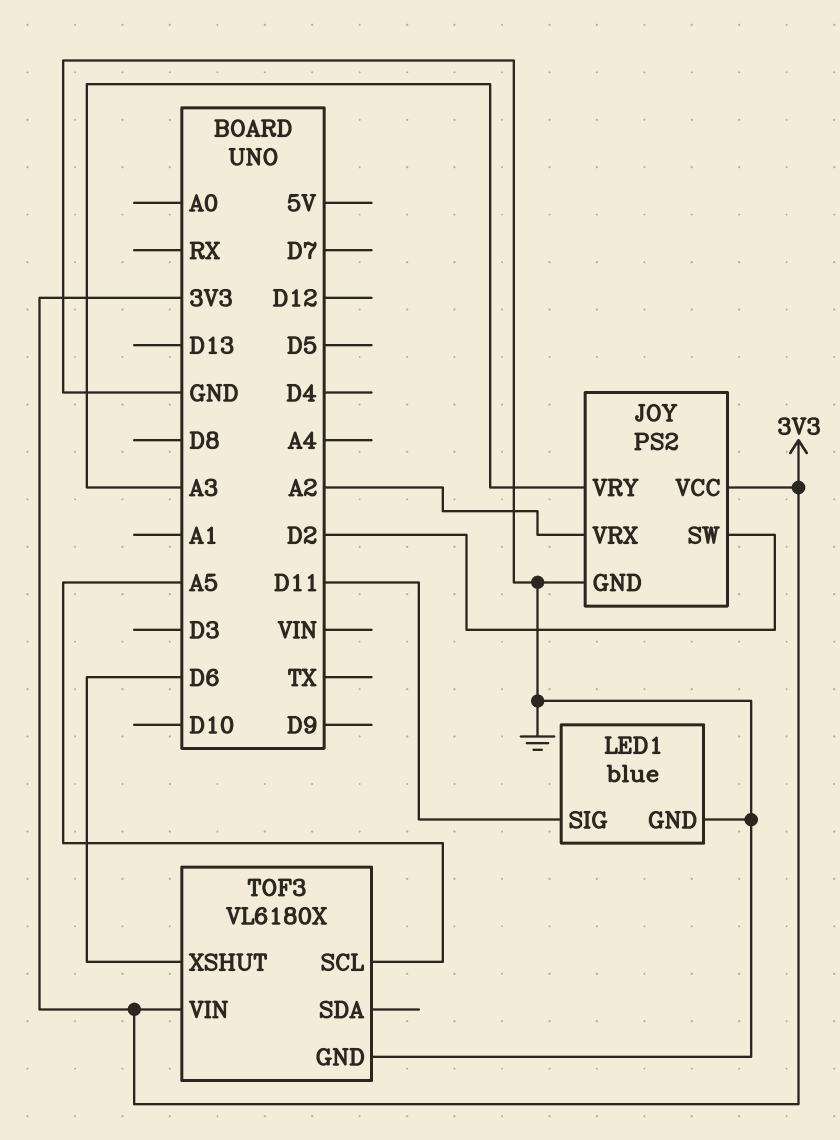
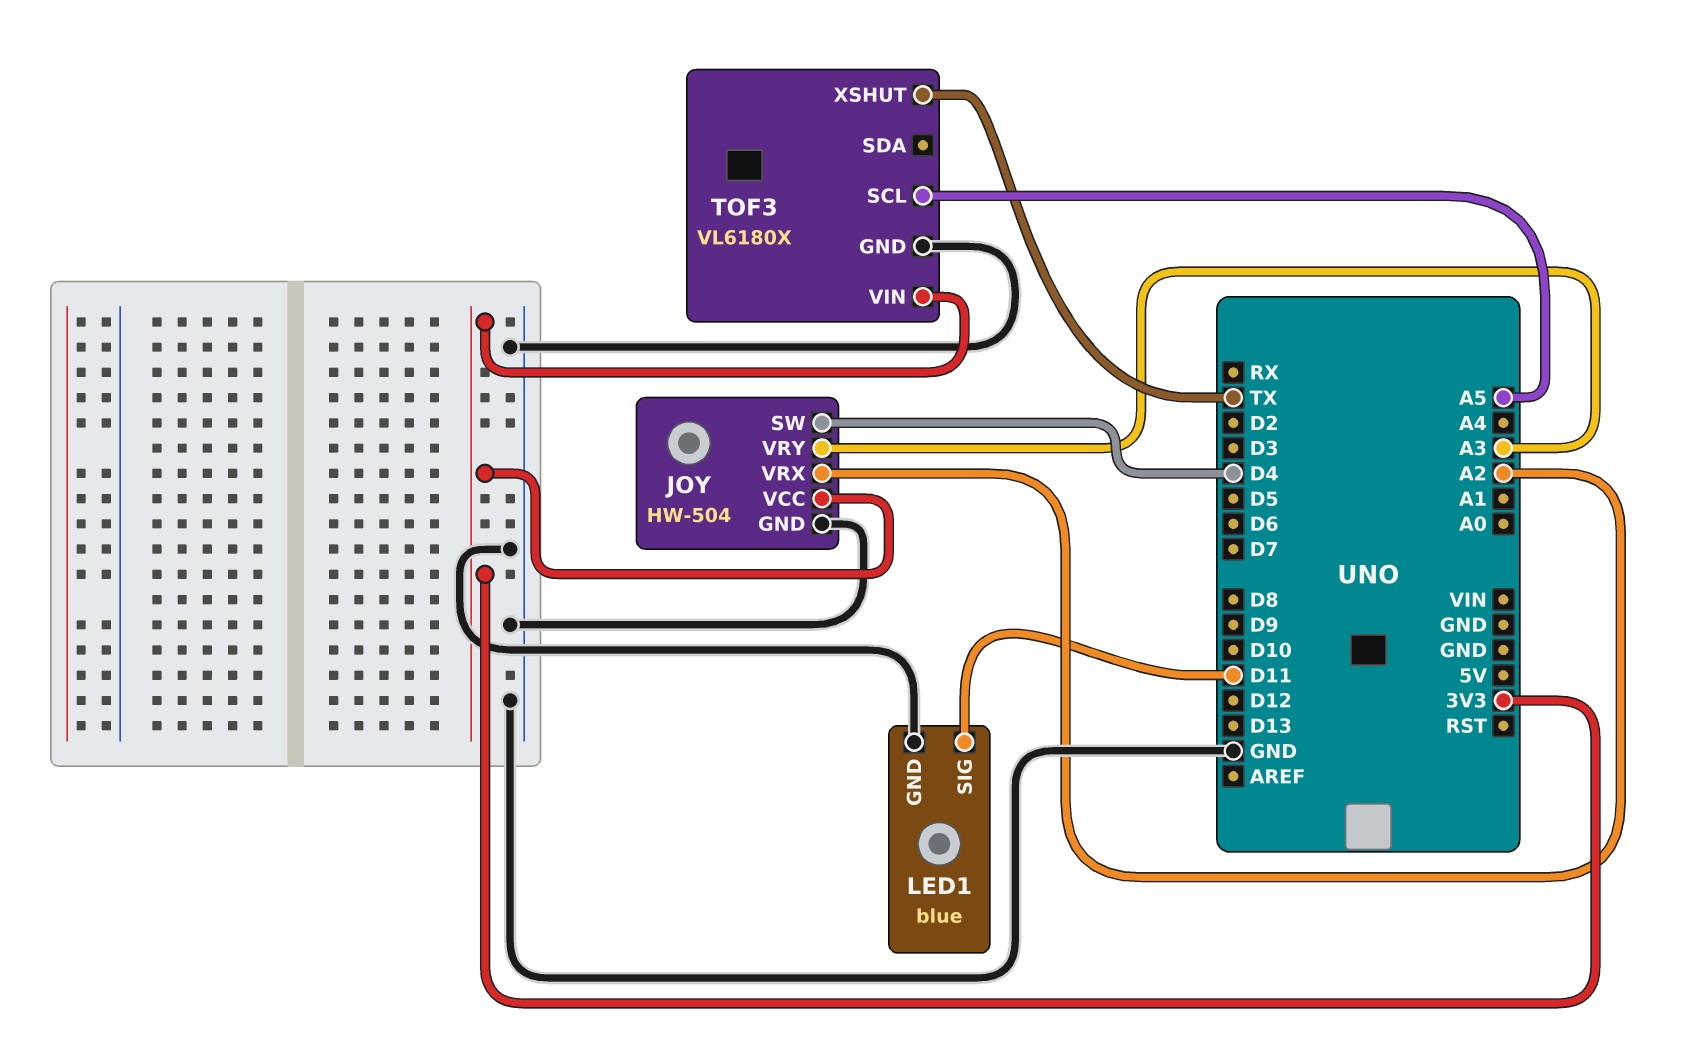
JOY: PS2 -> HW-504
JOY pin SW: D2 -> D4
TOF3 pin XSHUT: D6 -> TX

